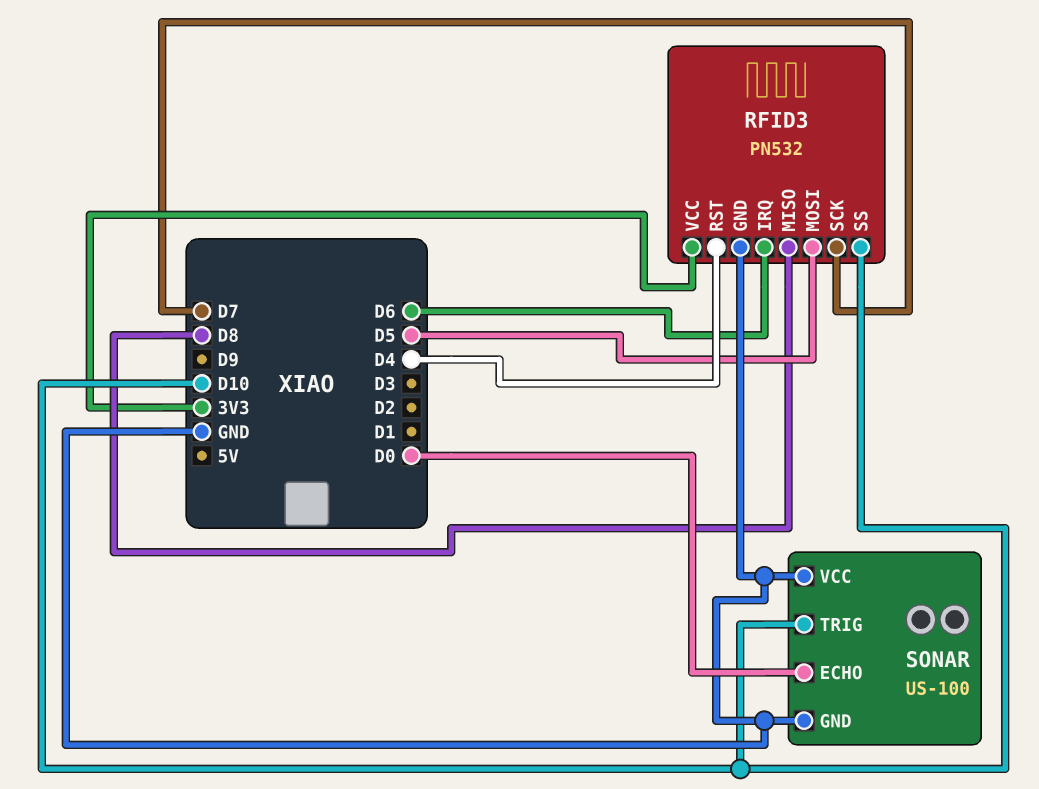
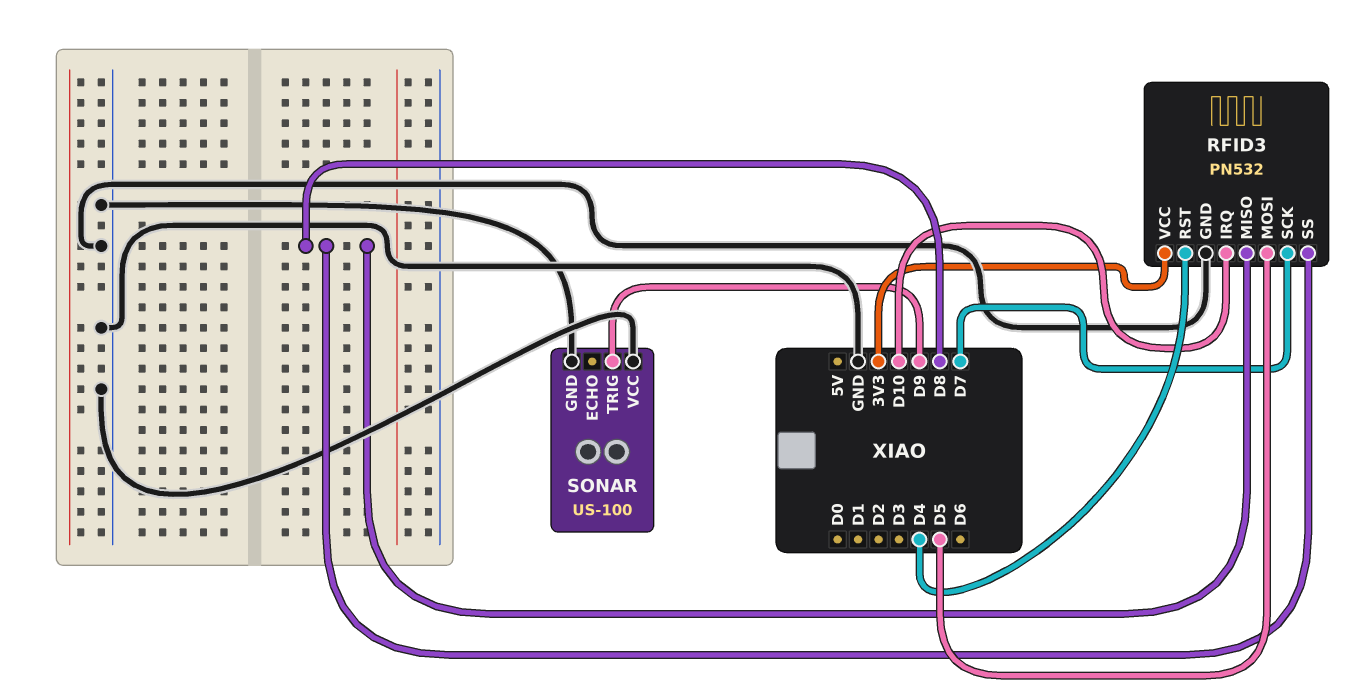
RFID3 pin IRQ: D6 -> D10
RFID3 pin SS: D10 -> D8
SONAR pin ECHO: D0 -> none
SONAR pin TRIG: D10 -> D9

